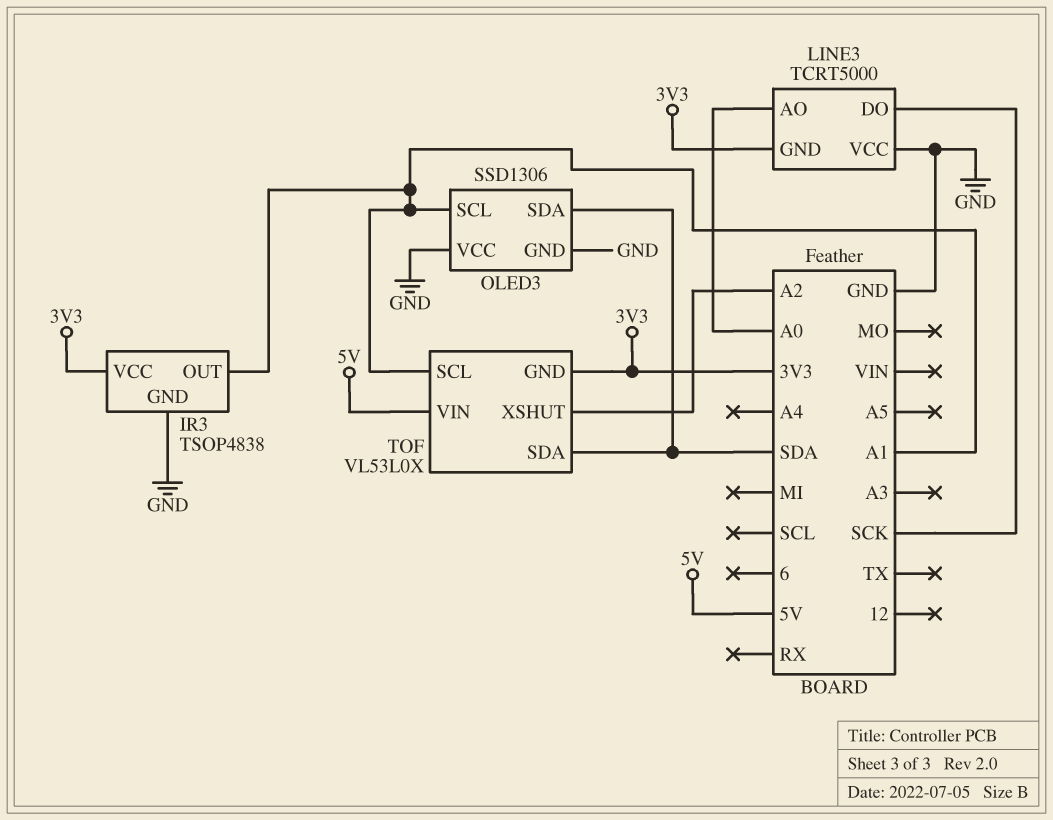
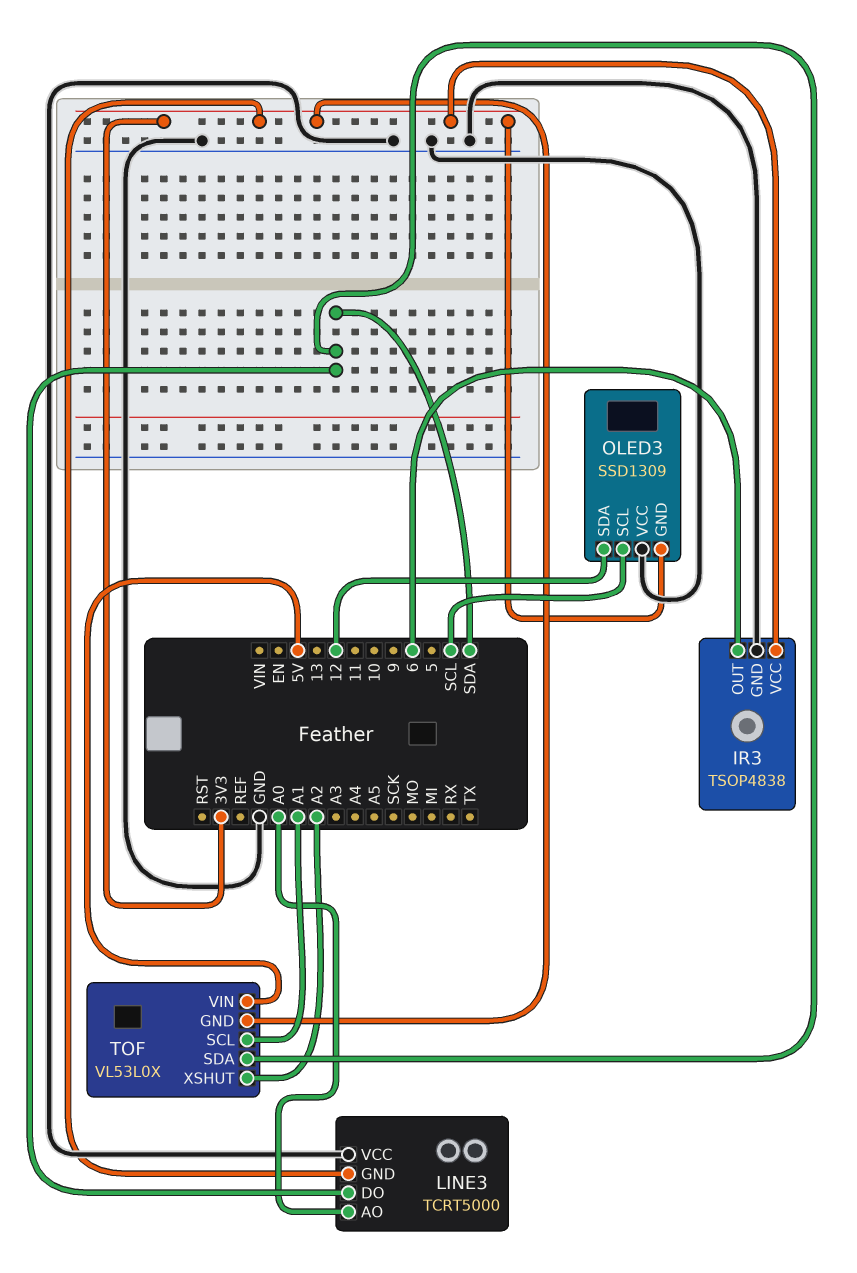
IR3 pin OUT: A1 -> 6
LINE3 pin DO: SCK -> SDA
OLED3: SSD1306 -> SSD1309
OLED3 pin GND: GND -> 3V3
OLED3 pin SCL: A1 -> SCL
OLED3 pin SDA: SDA -> 12

